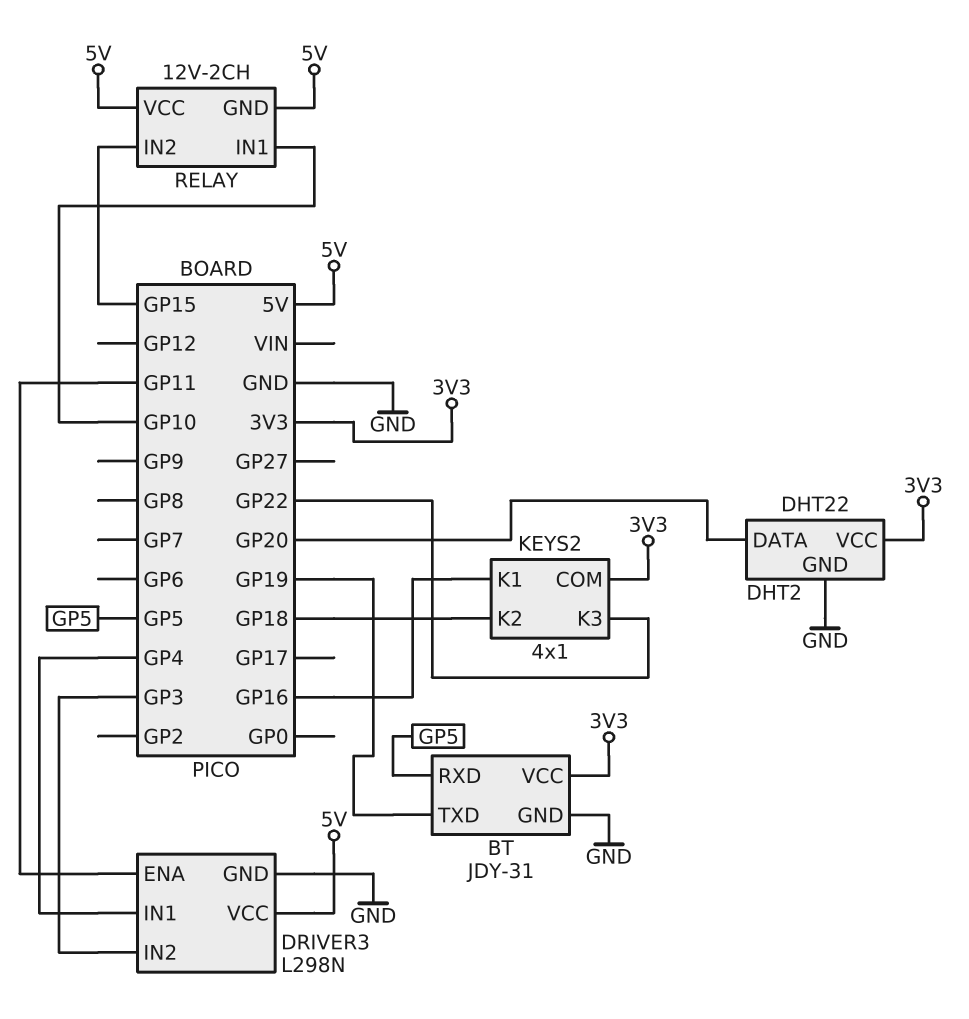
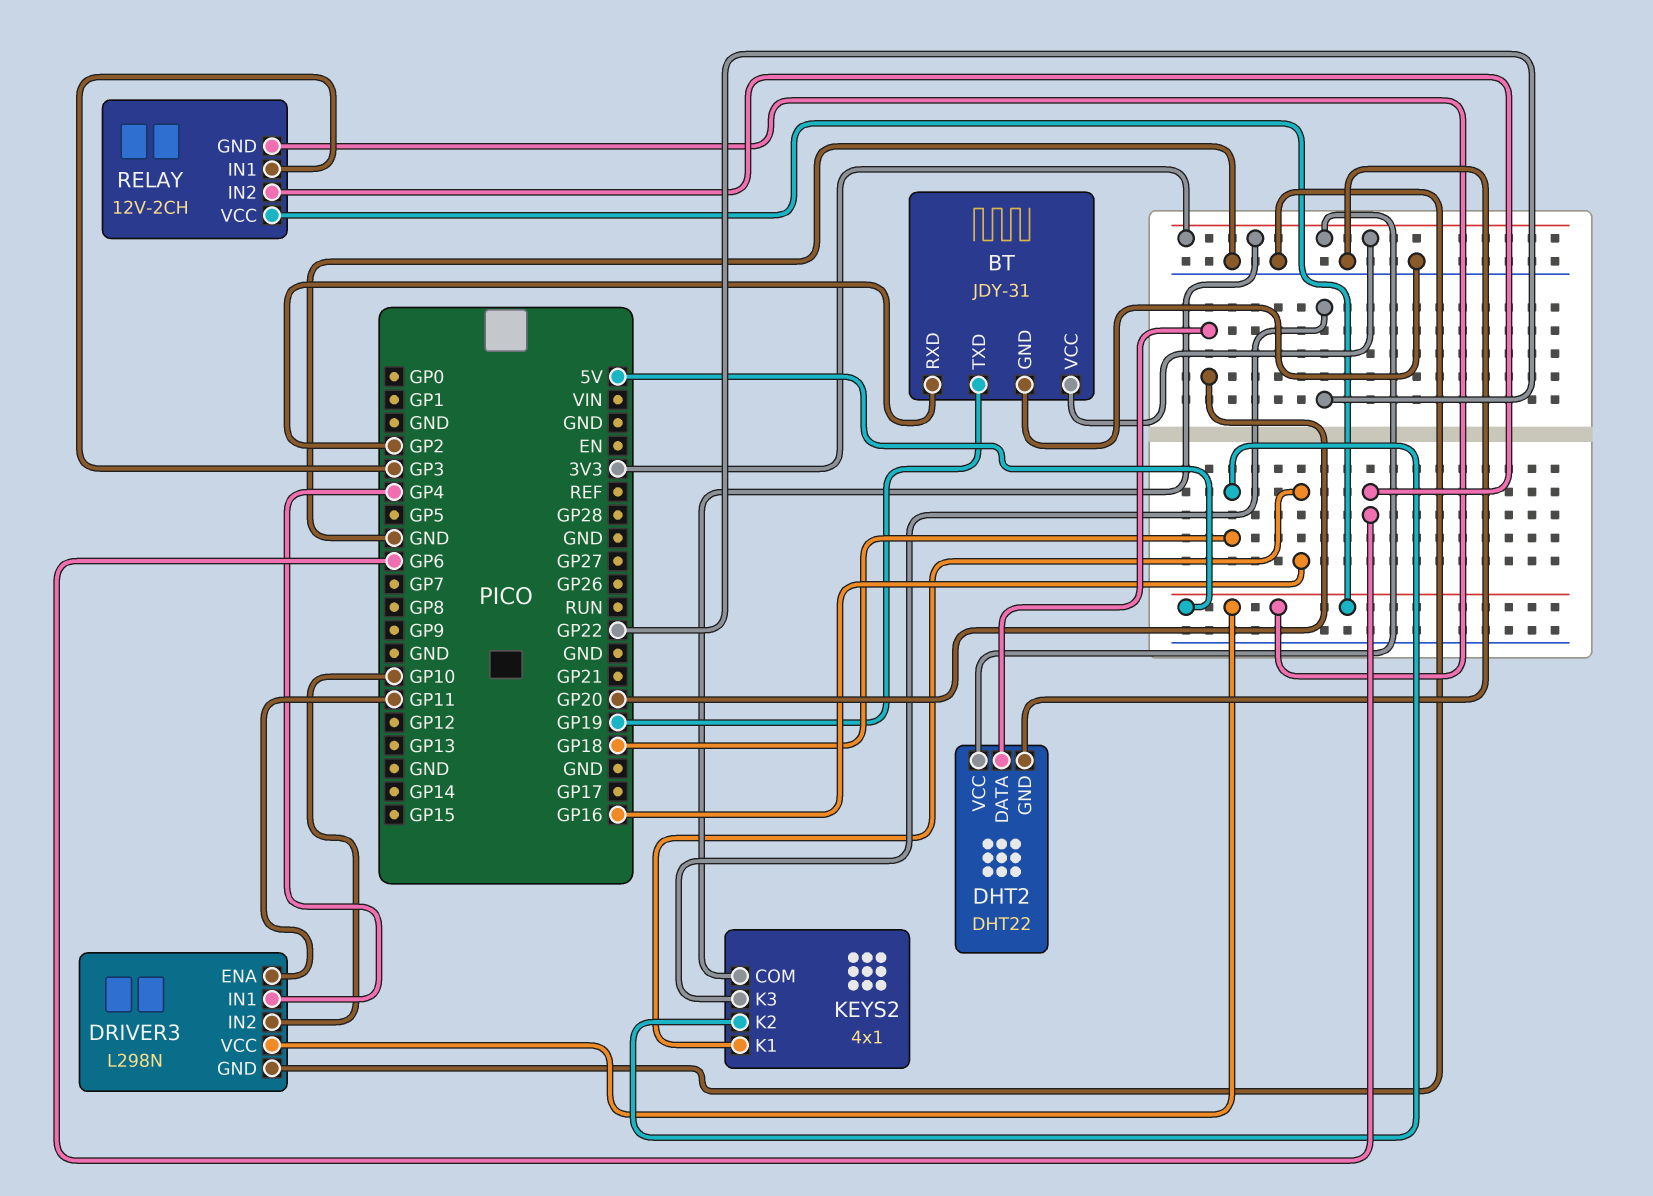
BT pin RXD: GP5 -> GP2
DRIVER3 pin IN2: GP3 -> GP10
RELAY pin IN1: GP10 -> GP3
RELAY pin IN2: GP15 -> GP6

